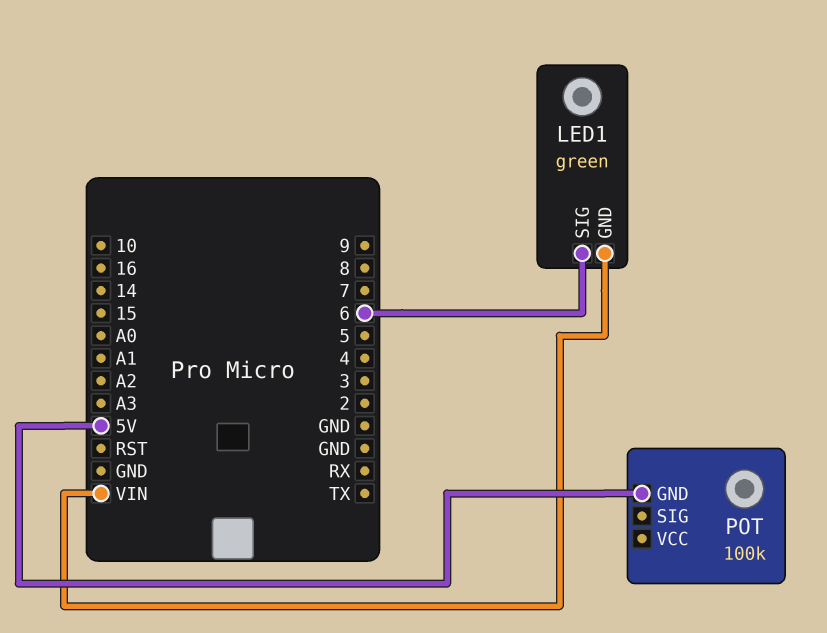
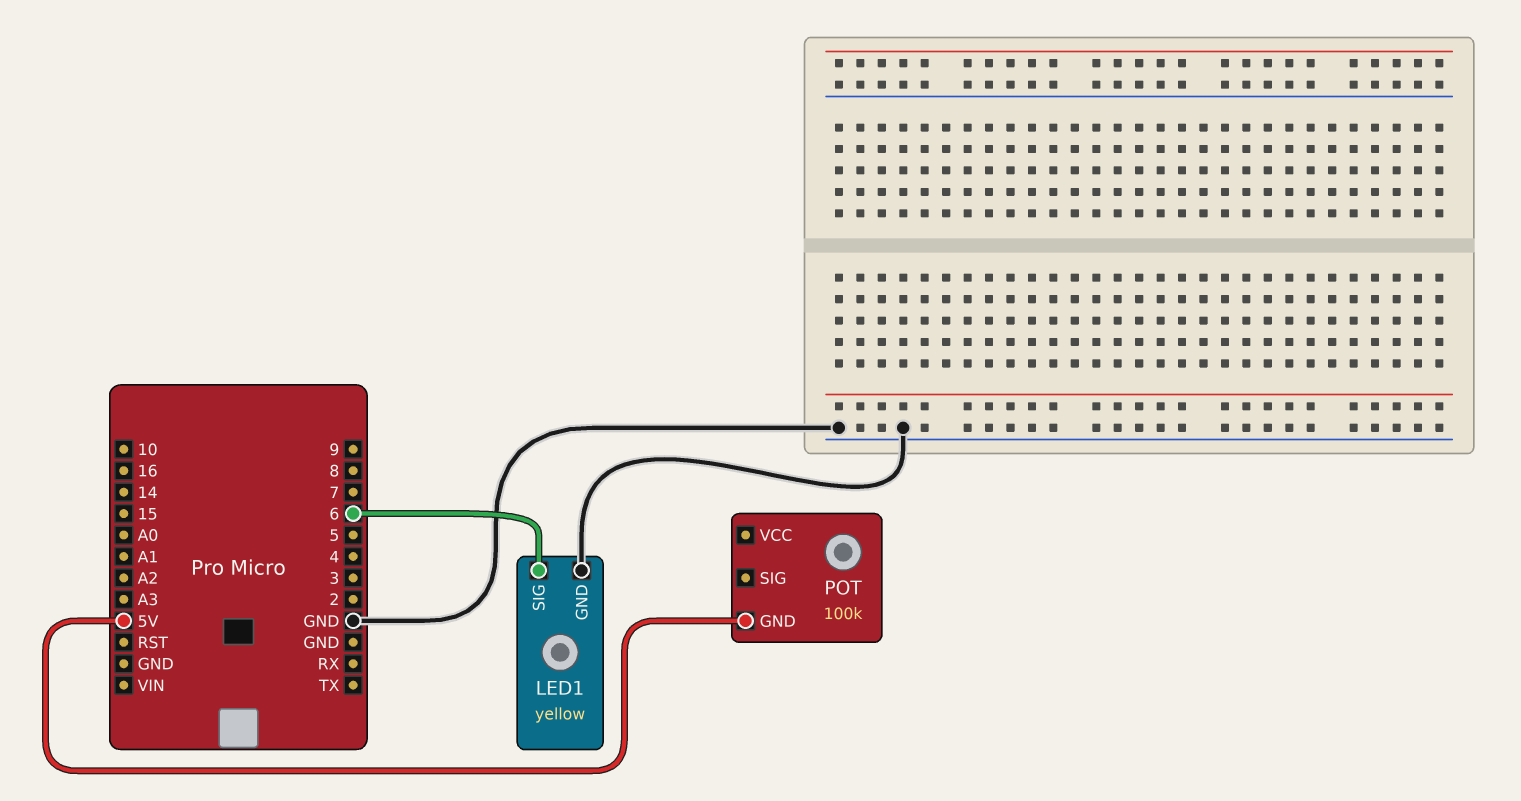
LED1: green -> yellow
LED1 pin GND: VIN -> GND

